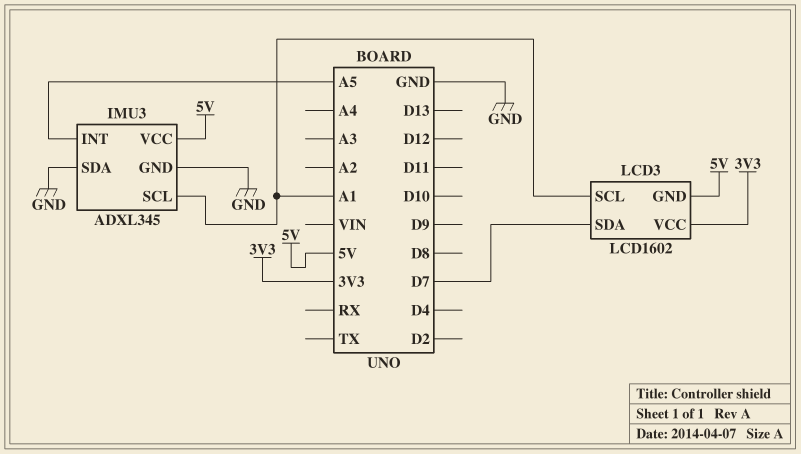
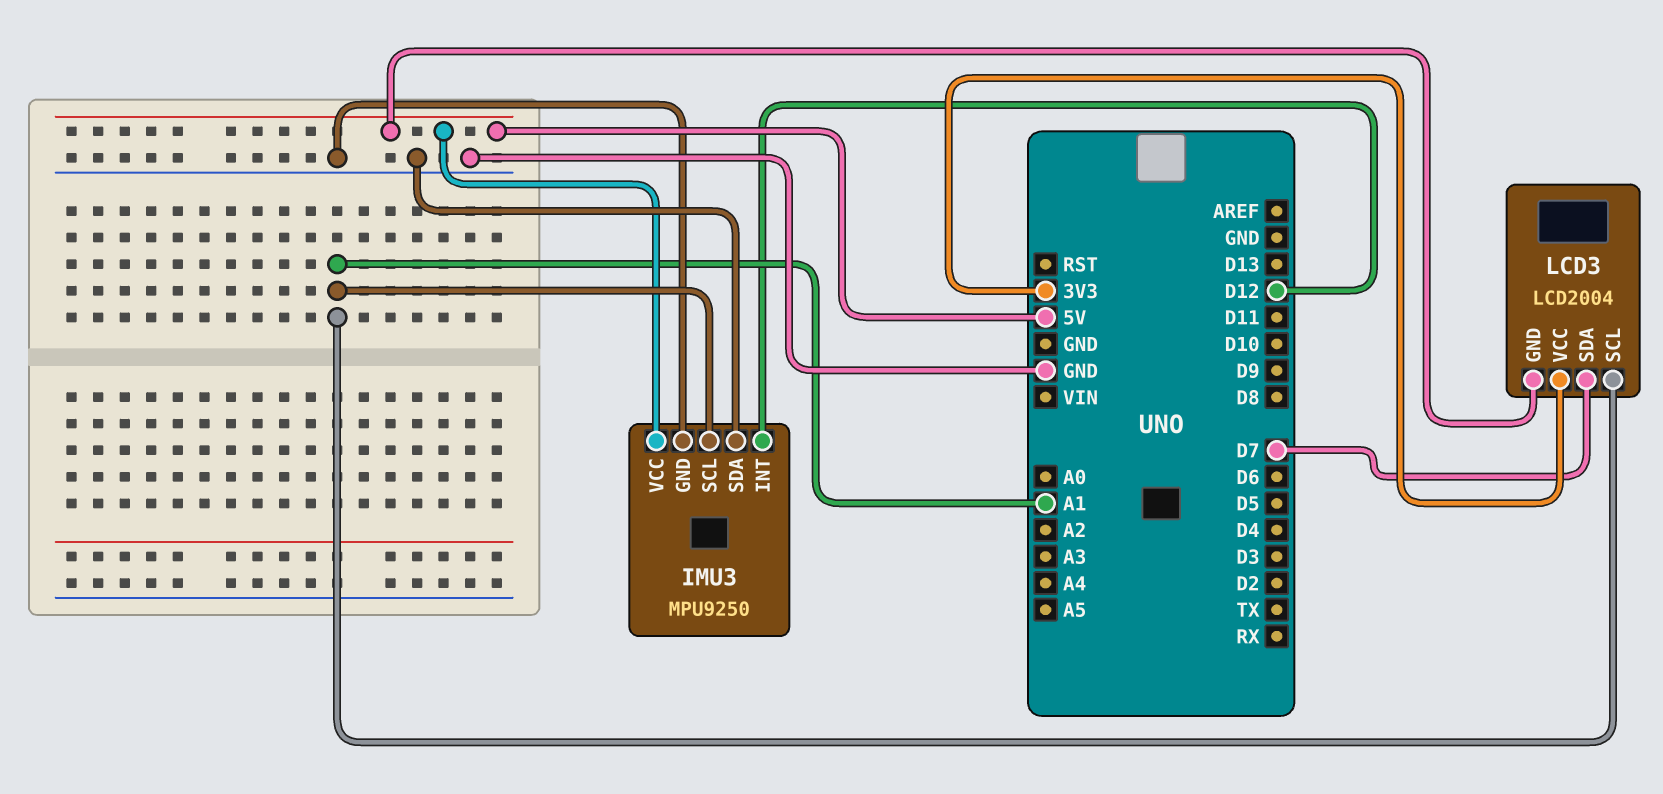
IMU3: ADXL345 -> MPU9250
IMU3 pin INT: A5 -> D12
LCD3: LCD1602 -> LCD2004

